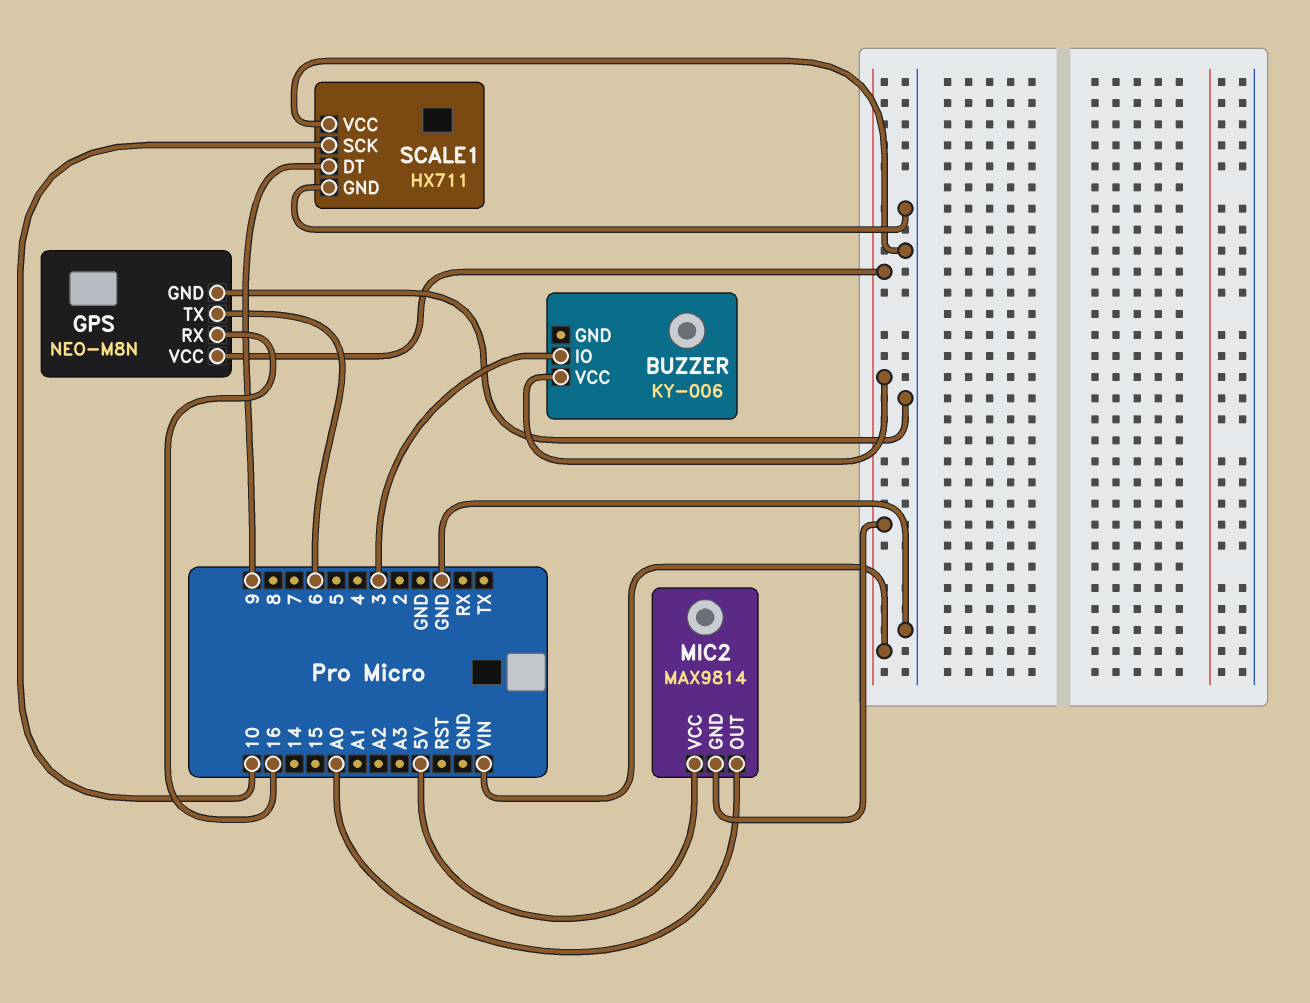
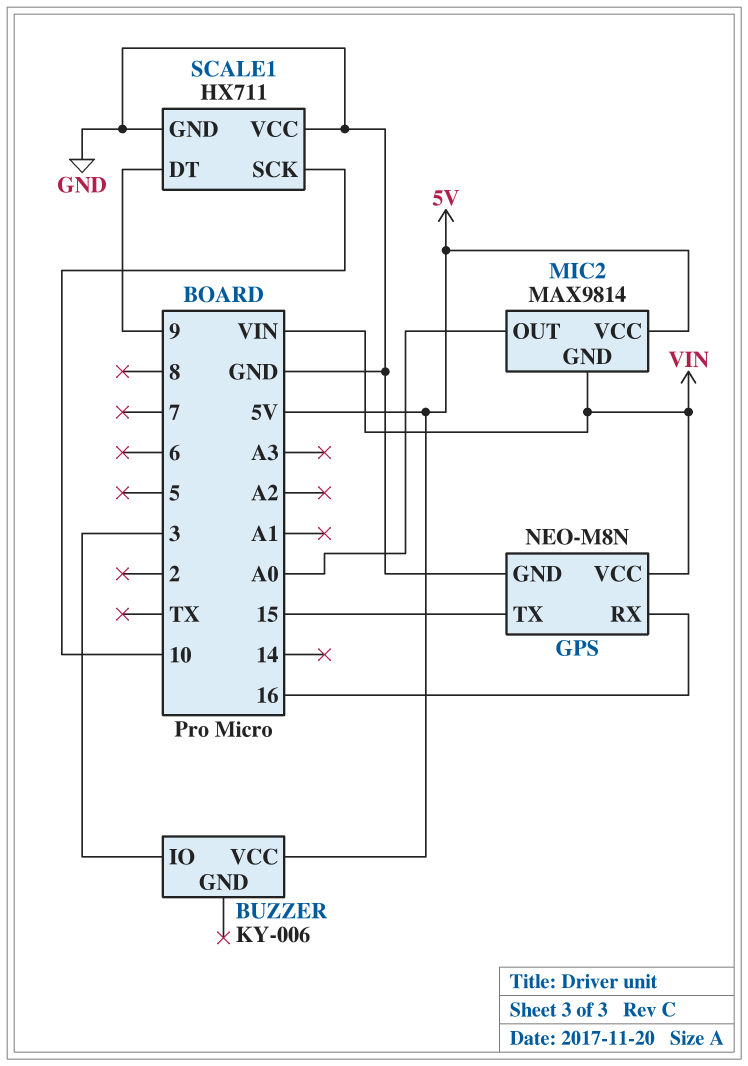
BUZZER pin VCC: VIN -> 5V
GPS pin TX: 6 -> 15

